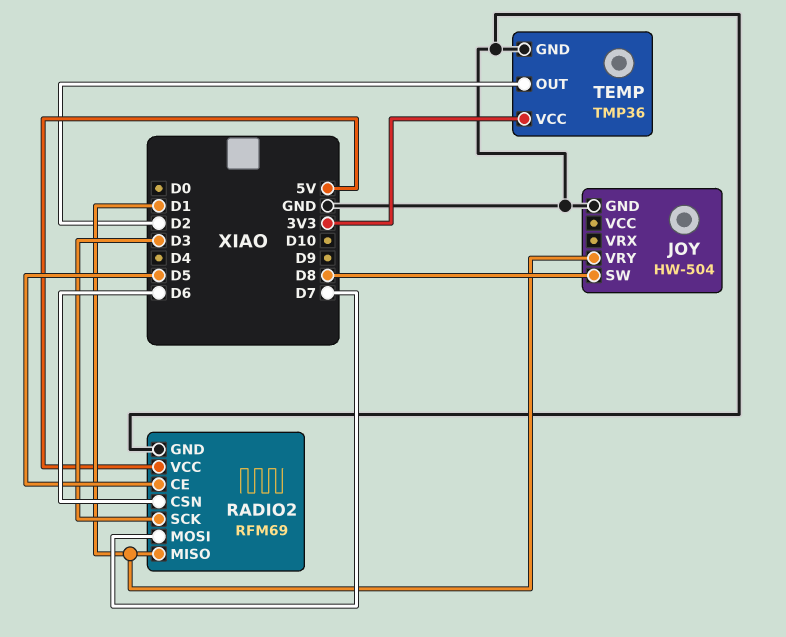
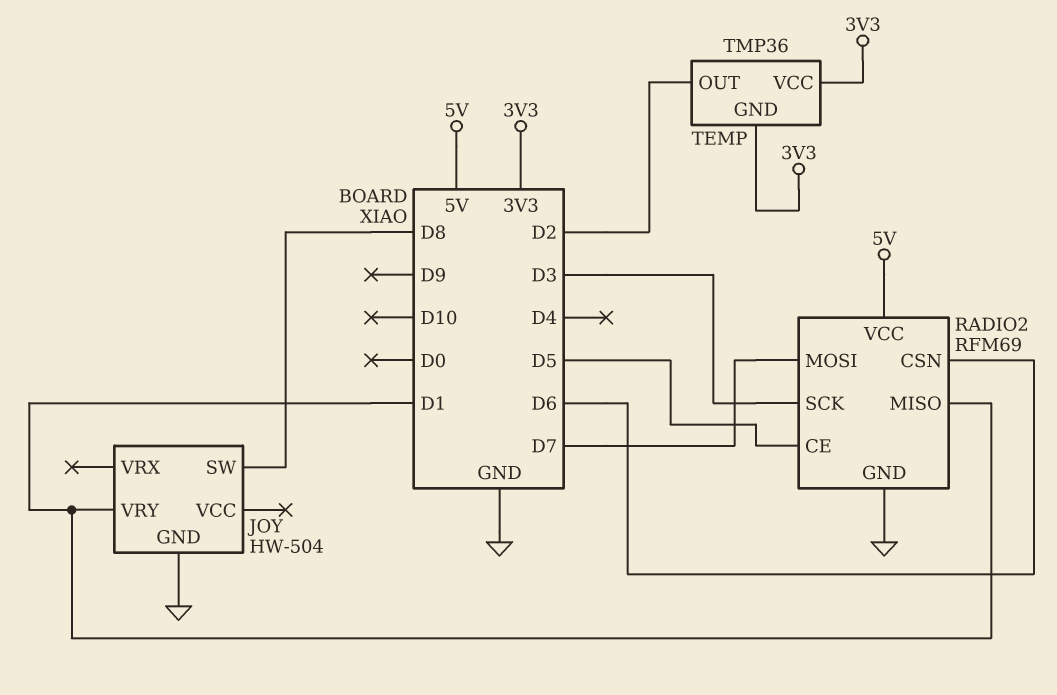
TEMP pin GND: GND -> 3V3

